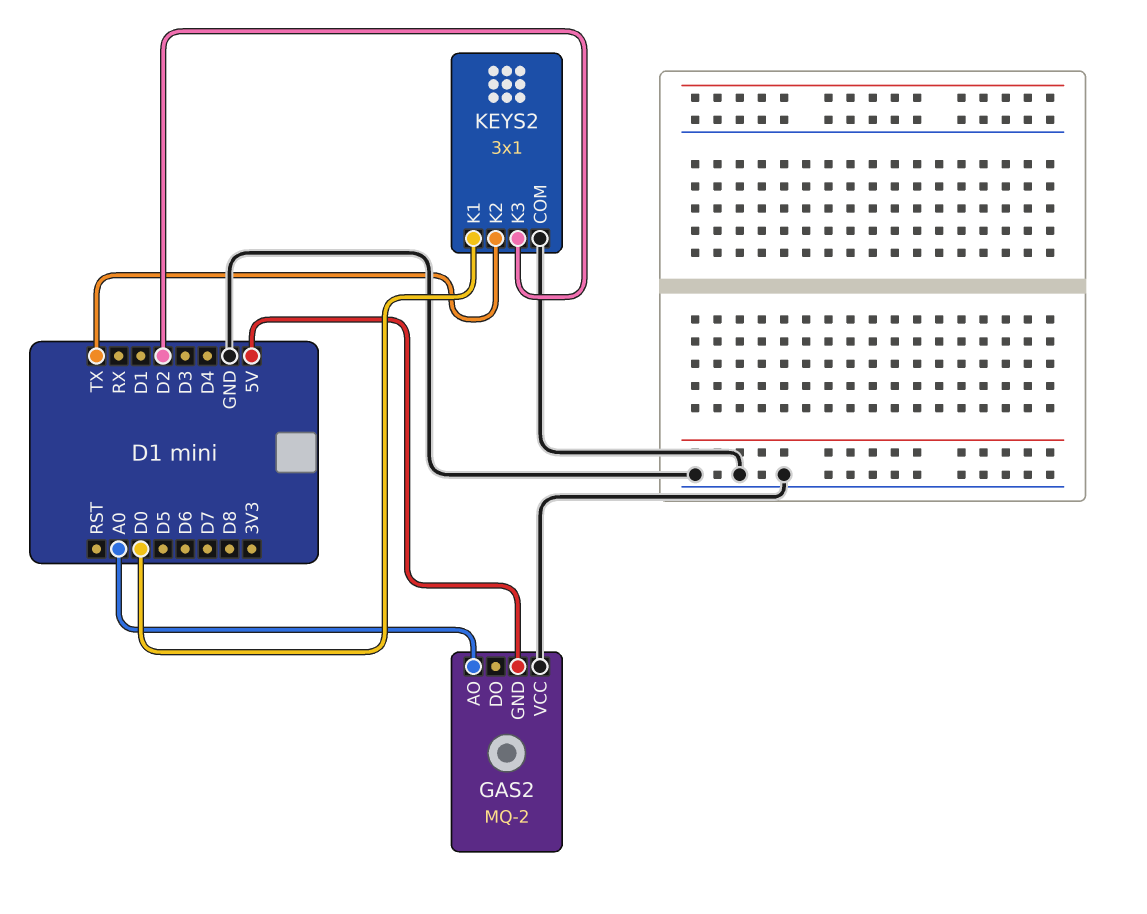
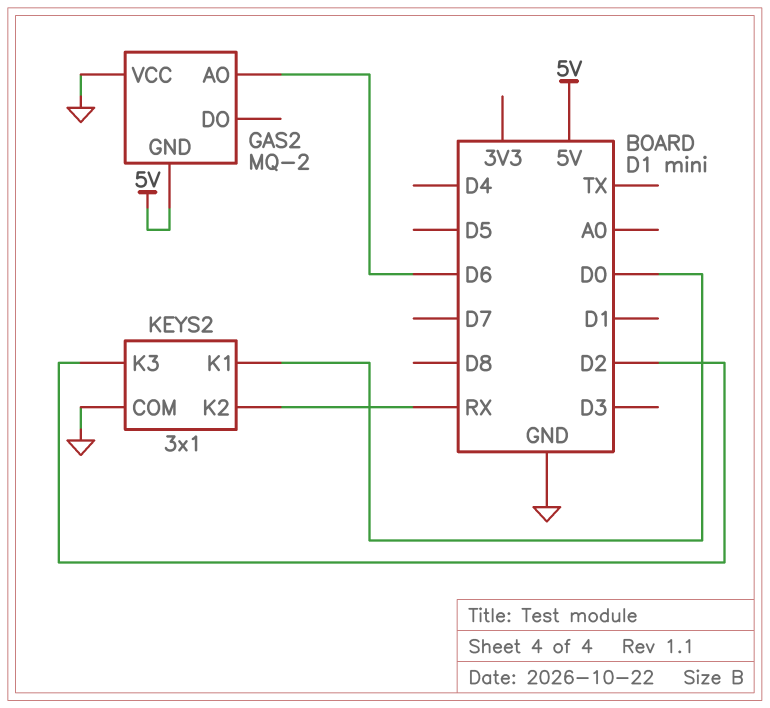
GAS2 pin AO: A0 -> D6
KEYS2 pin K2: TX -> RX

